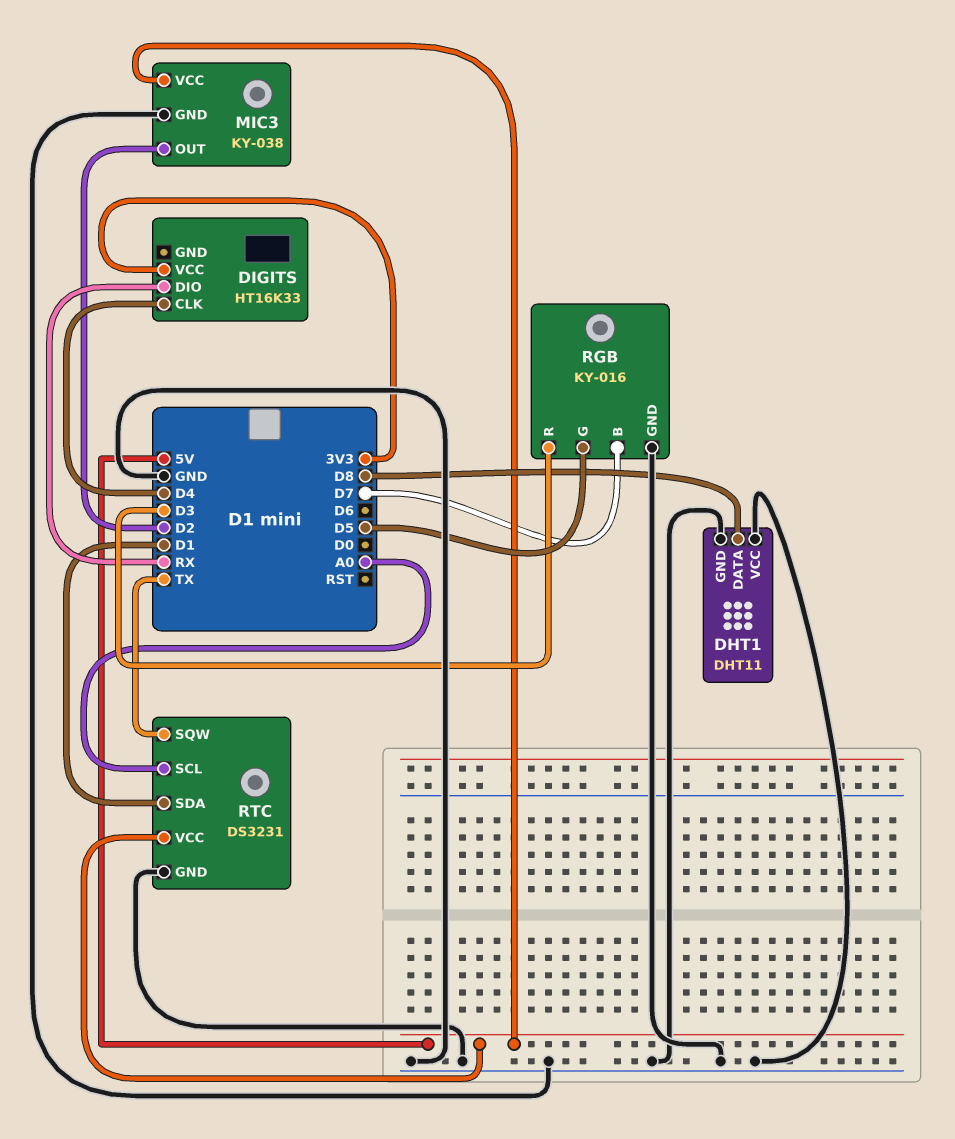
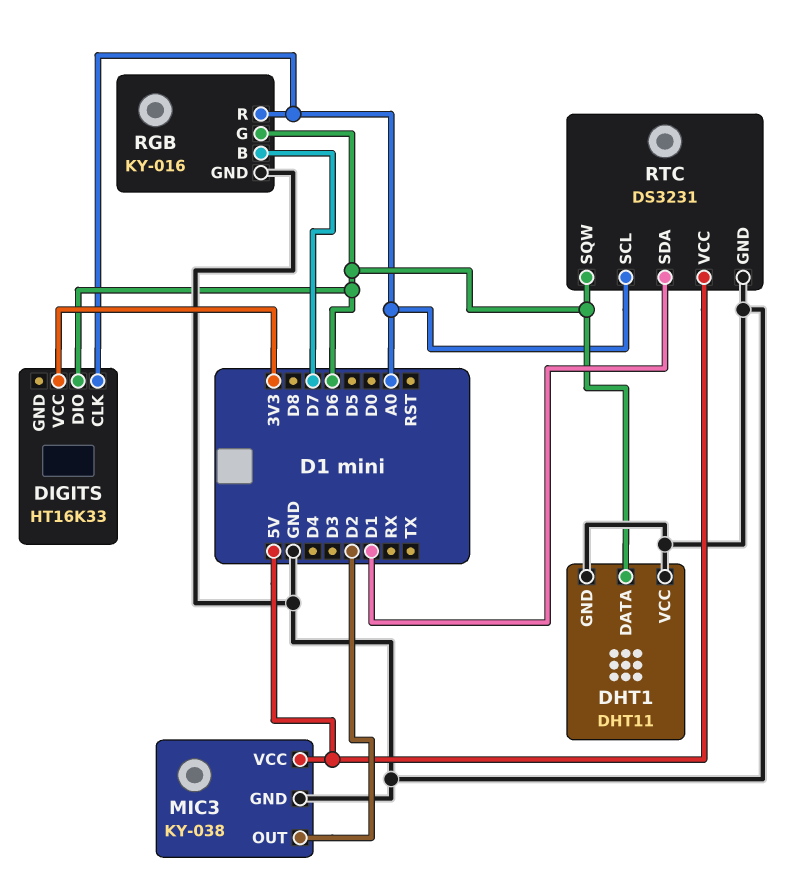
DHT1 pin DATA: D8 -> D6
DIGITS pin CLK: D4 -> A0
DIGITS pin DIO: RX -> D6
RGB pin G: D5 -> D6
RGB pin R: D3 -> A0
RTC pin SQW: TX -> D6

